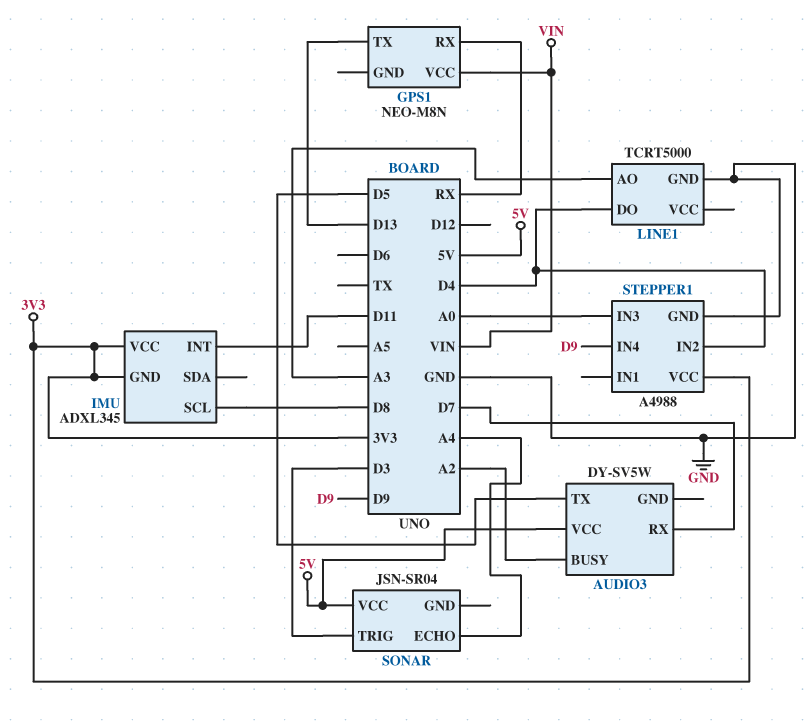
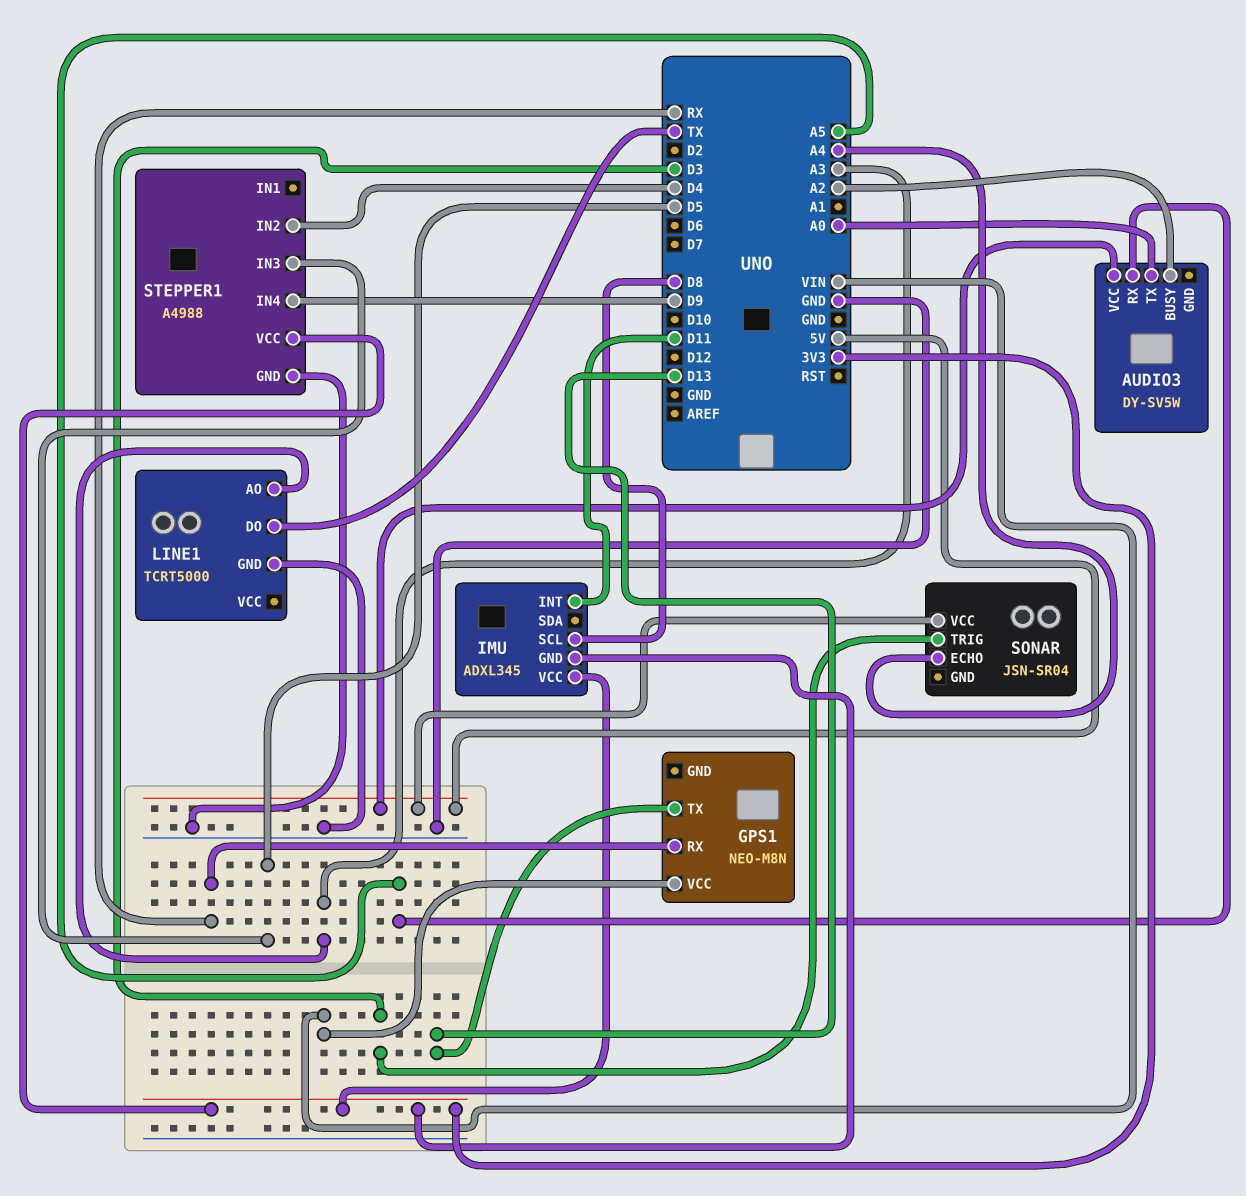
AUDIO3 pin RX: D7 -> A5
AUDIO3 pin TX: D5 -> A0
LINE1 pin DO: D4 -> TX
STEPPER1 pin IN3: A0 -> D5

